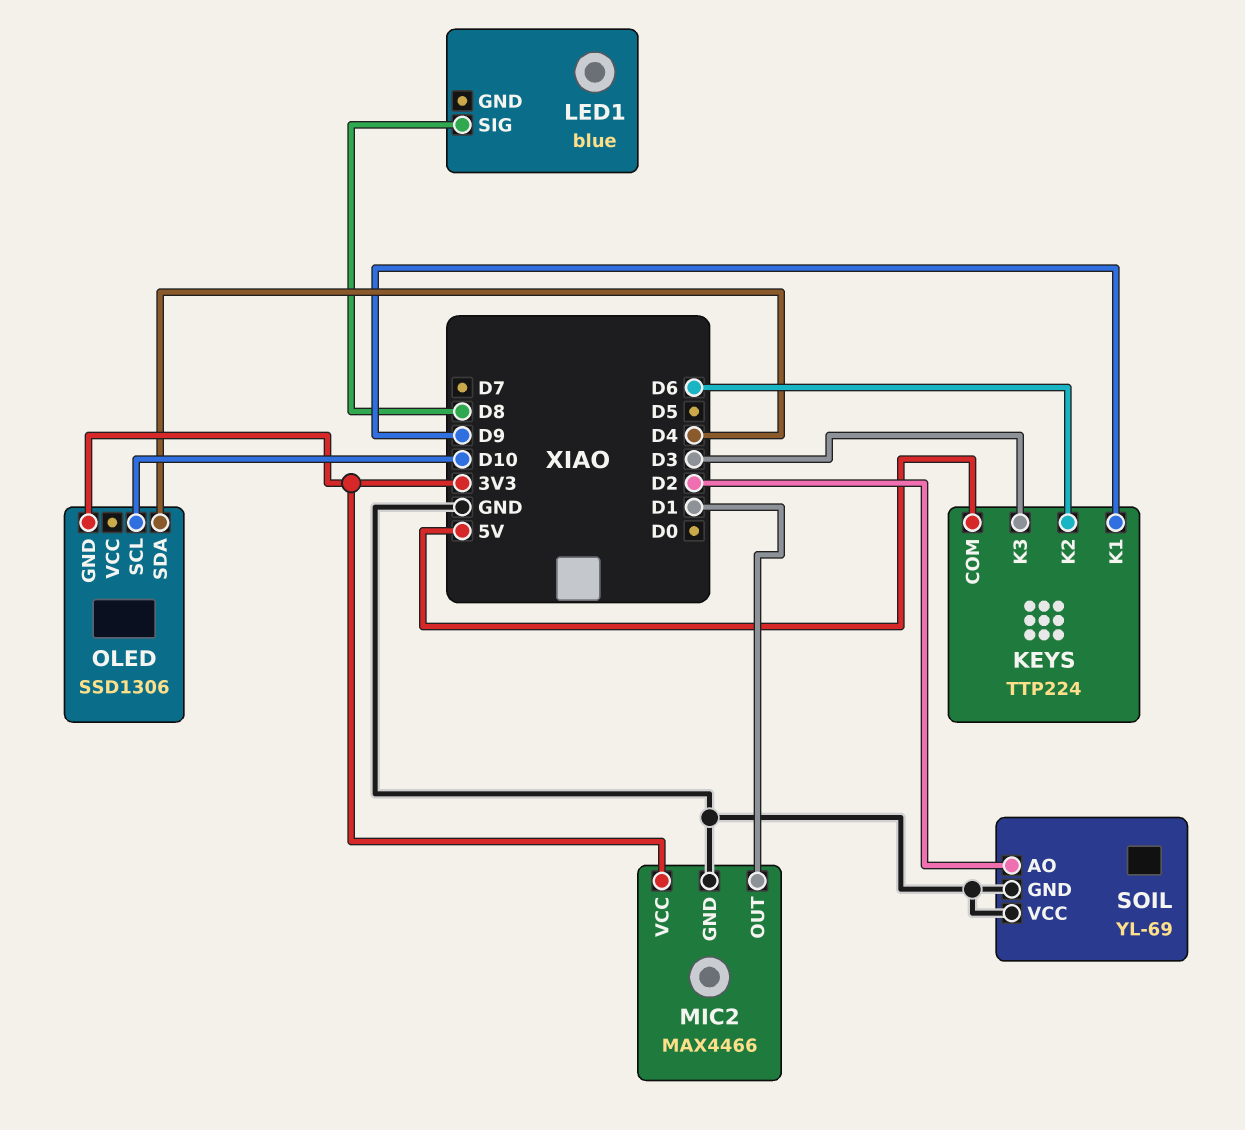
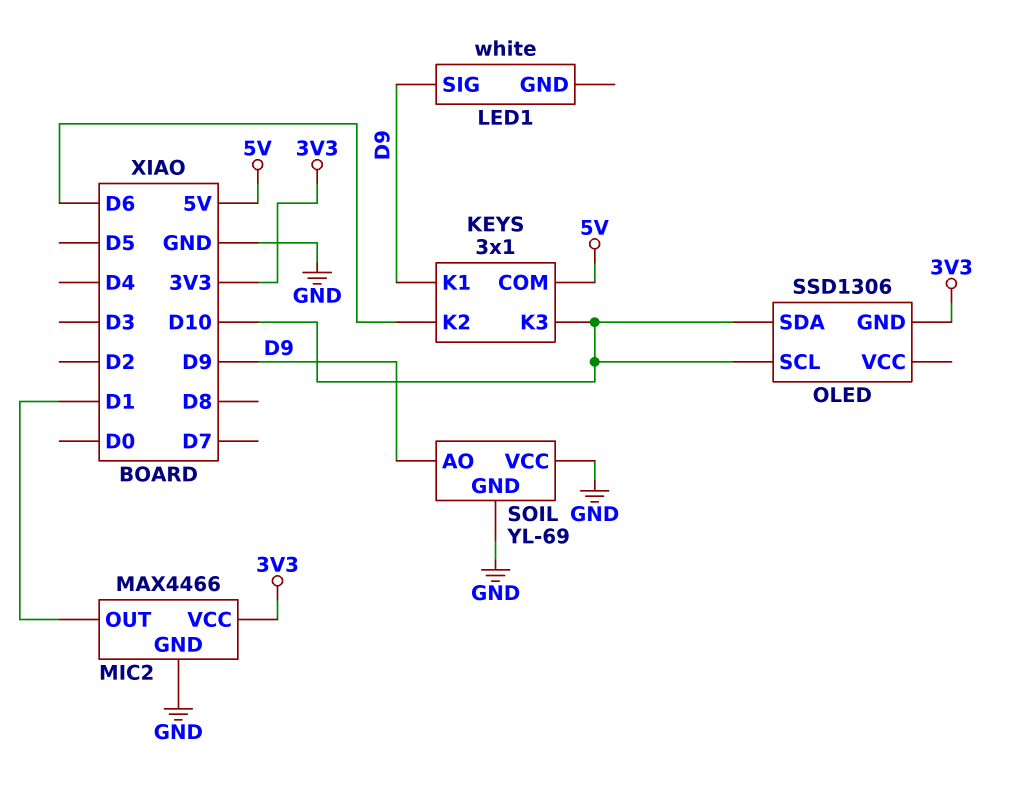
KEYS: TTP224 -> 3x1
KEYS pin K3: D3 -> D10
LED1: blue -> white
LED1 pin SIG: D8 -> D9
OLED pin SDA: D4 -> D10
SOIL pin AO: D2 -> D9

